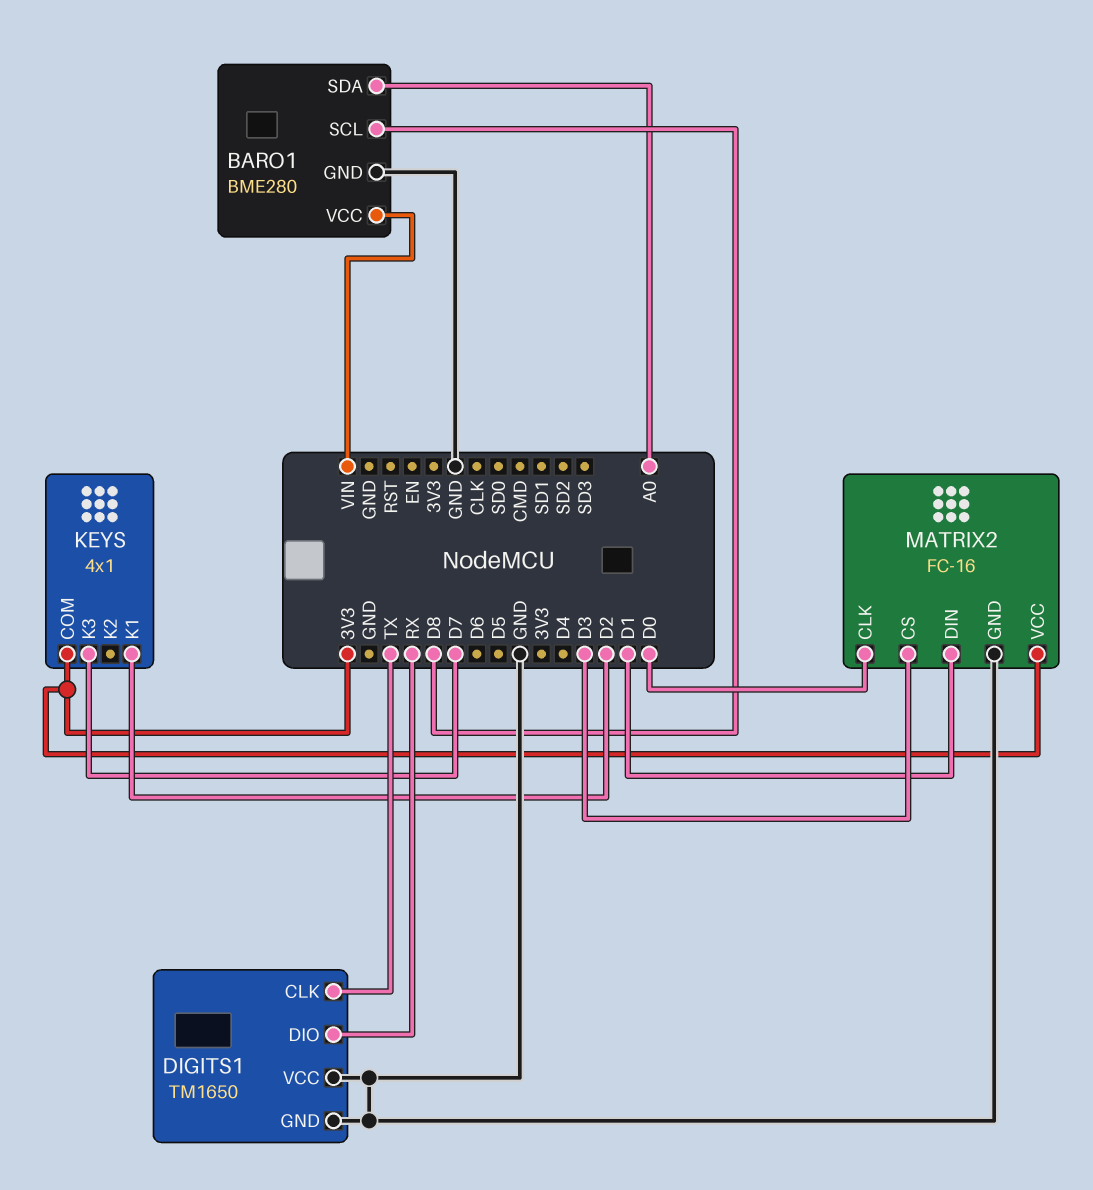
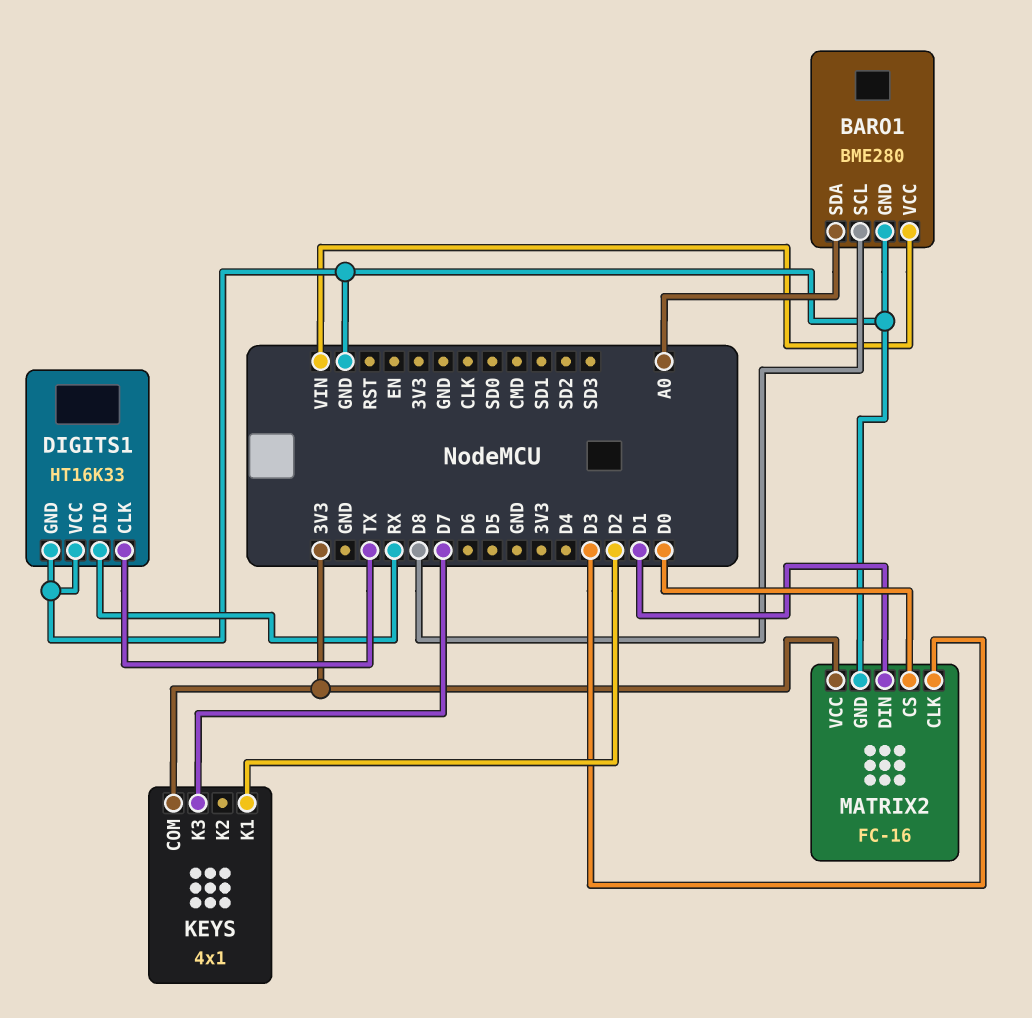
DIGITS1: TM1650 -> HT16K33
MATRIX2 pin CLK: D0 -> D3
MATRIX2 pin CS: D3 -> D0

